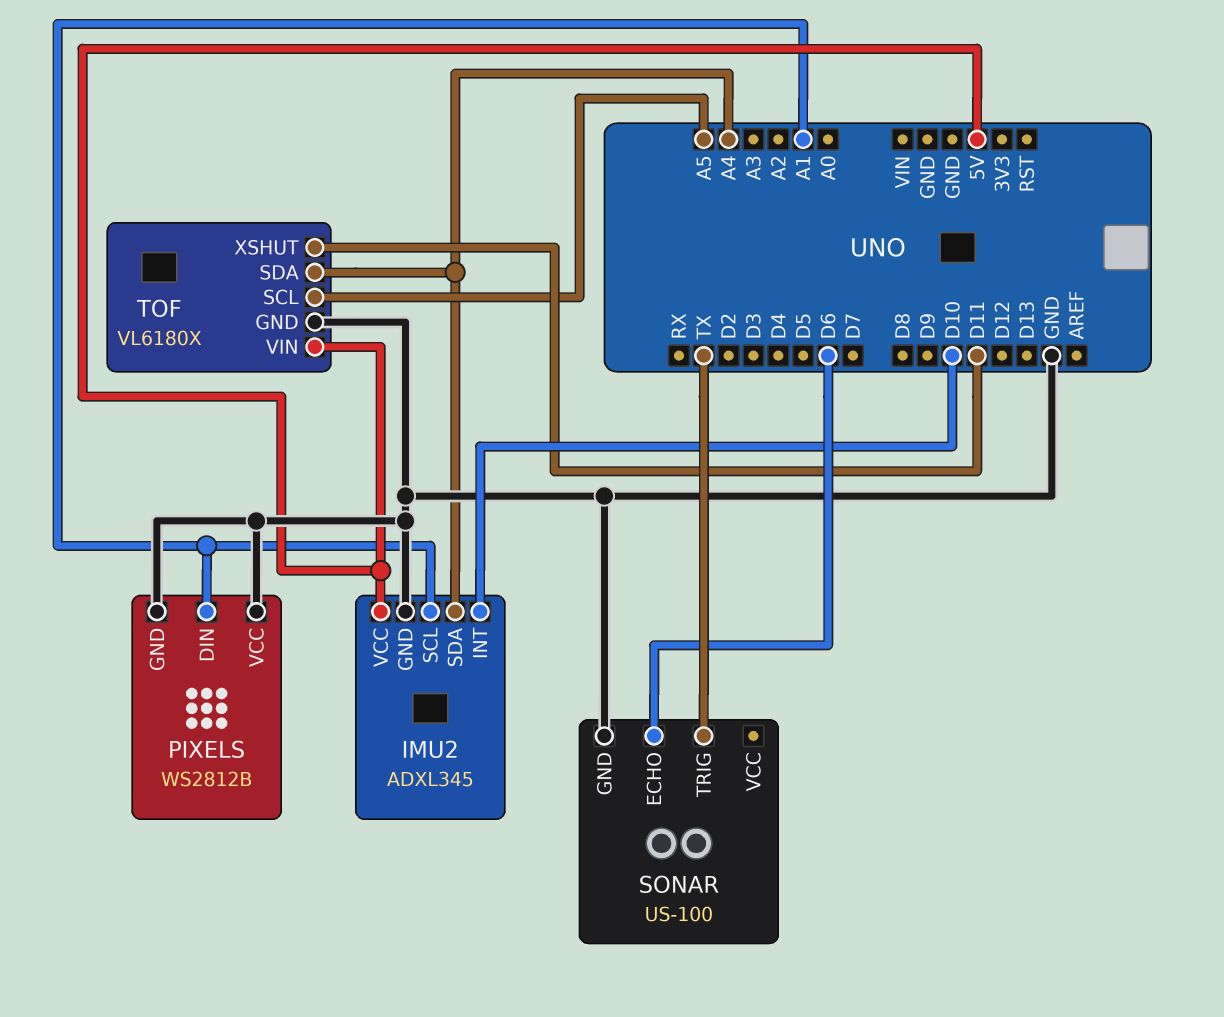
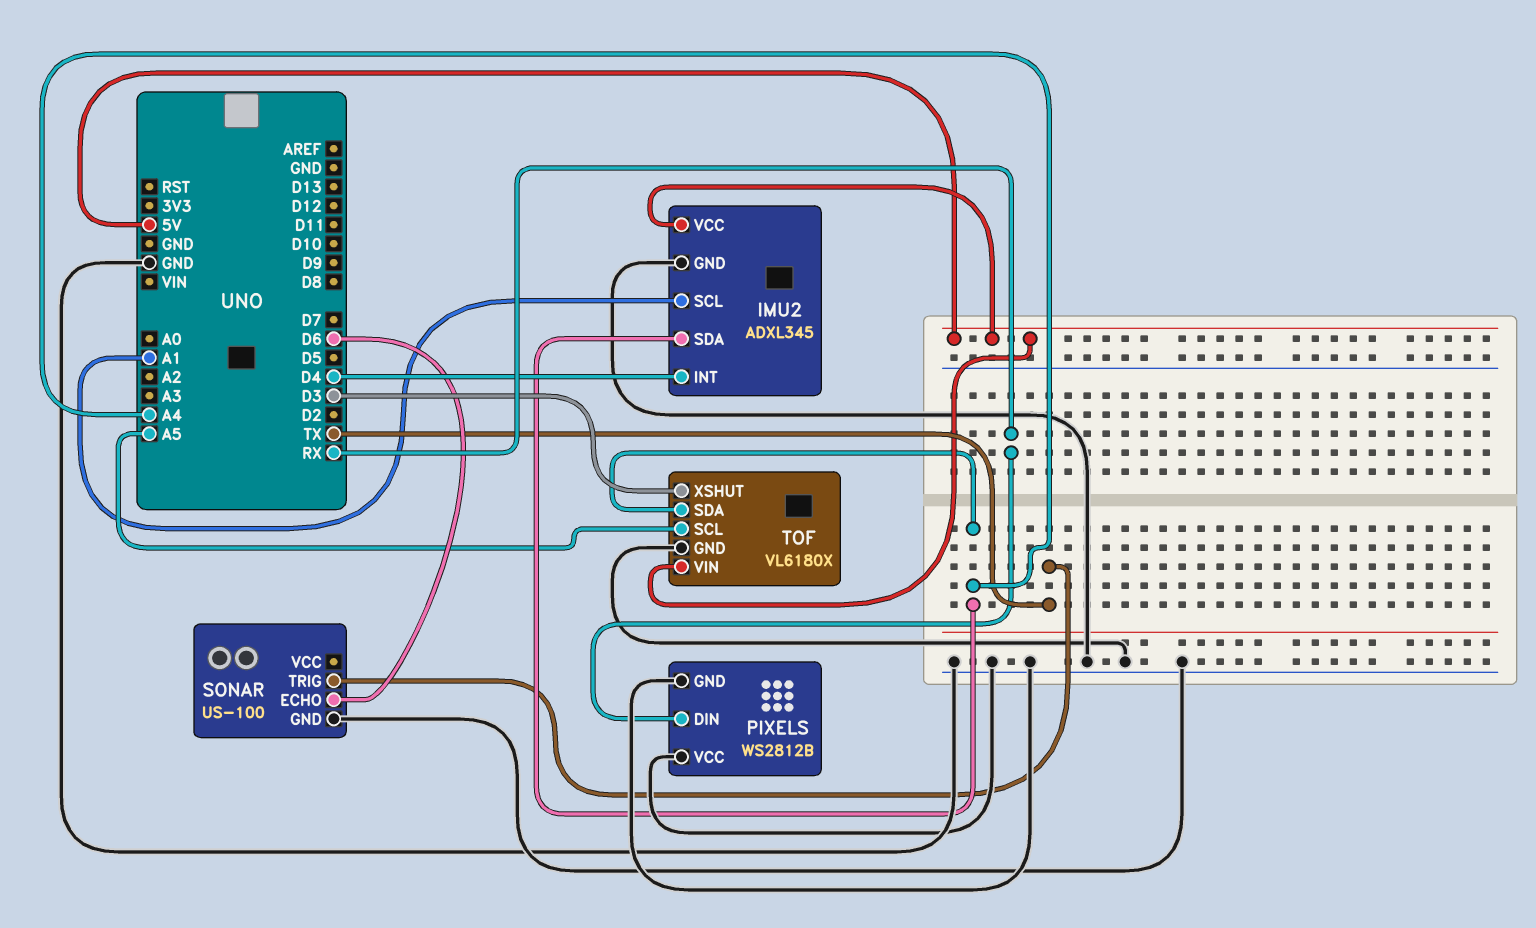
IMU2 pin INT: D10 -> D4
PIXELS pin DIN: A1 -> RX
TOF pin XSHUT: D11 -> D3

